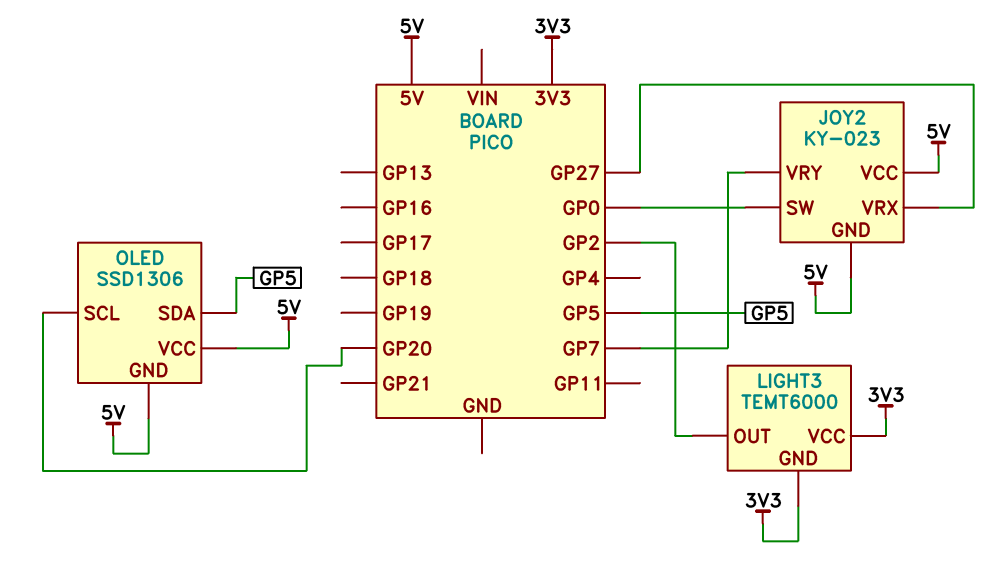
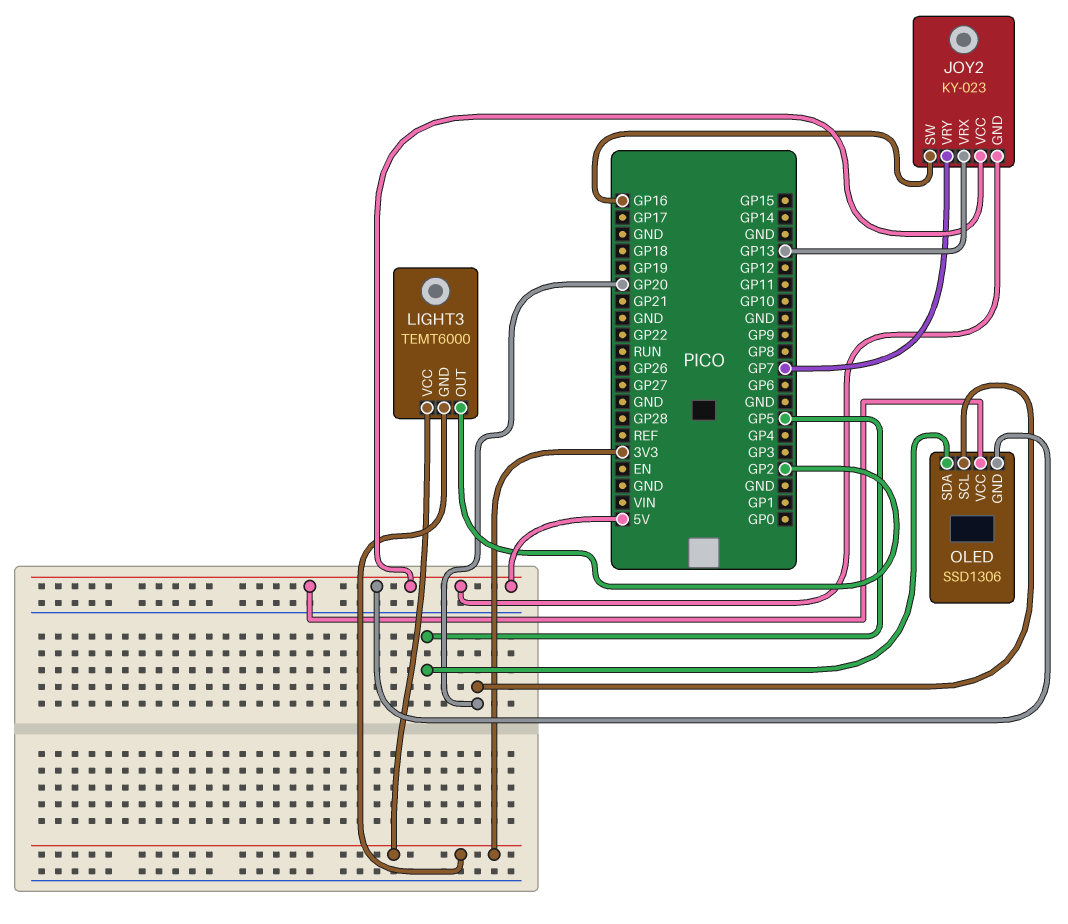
JOY2 pin SW: GP0 -> GP16
JOY2 pin VRX: GP27 -> GP13

